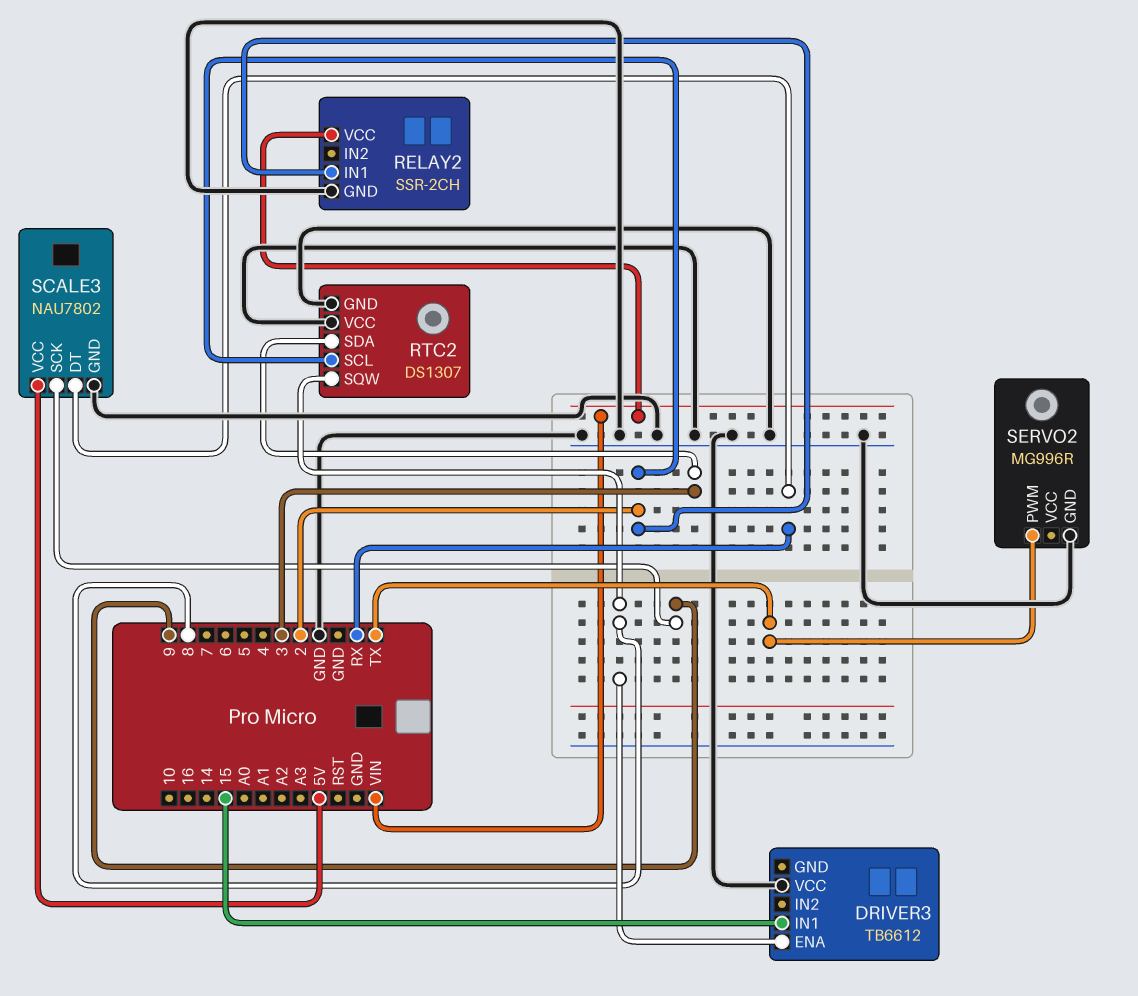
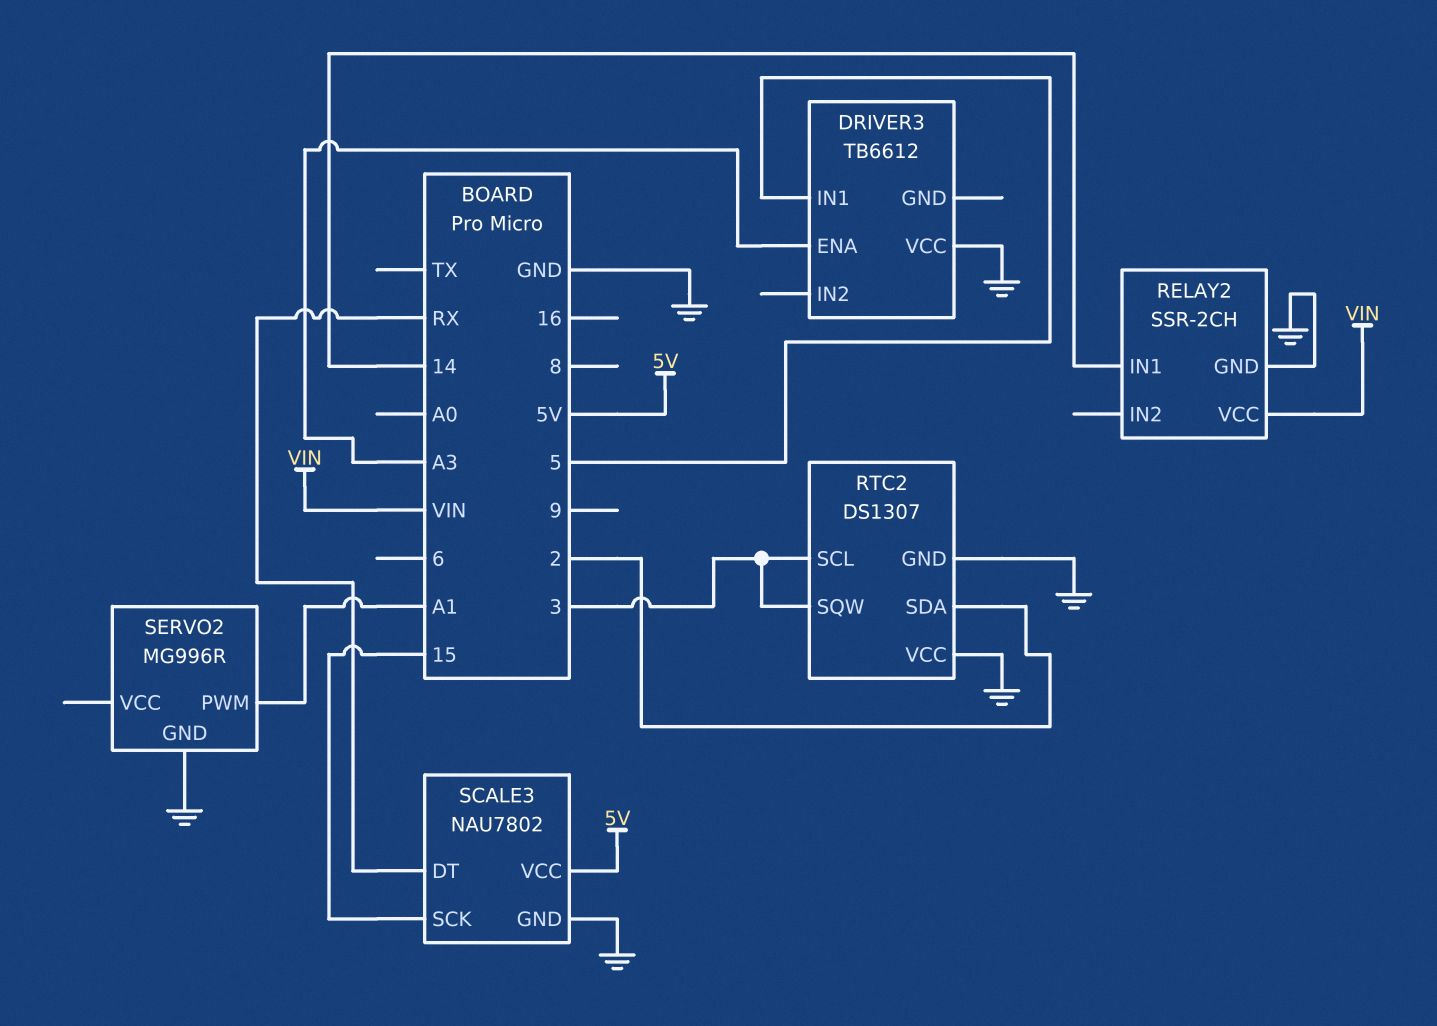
DRIVER3 pin ENA: 8 -> A3
DRIVER3 pin IN1: 15 -> 5
RELAY2 pin IN1: 2 -> 14
RTC2 pin SCL: 2 -> 3
RTC2 pin SDA: 3 -> 2
RTC2 pin SQW: 8 -> 3
SCALE3 pin SCK: 9 -> 15
SERVO2 pin PWM: TX -> A1

